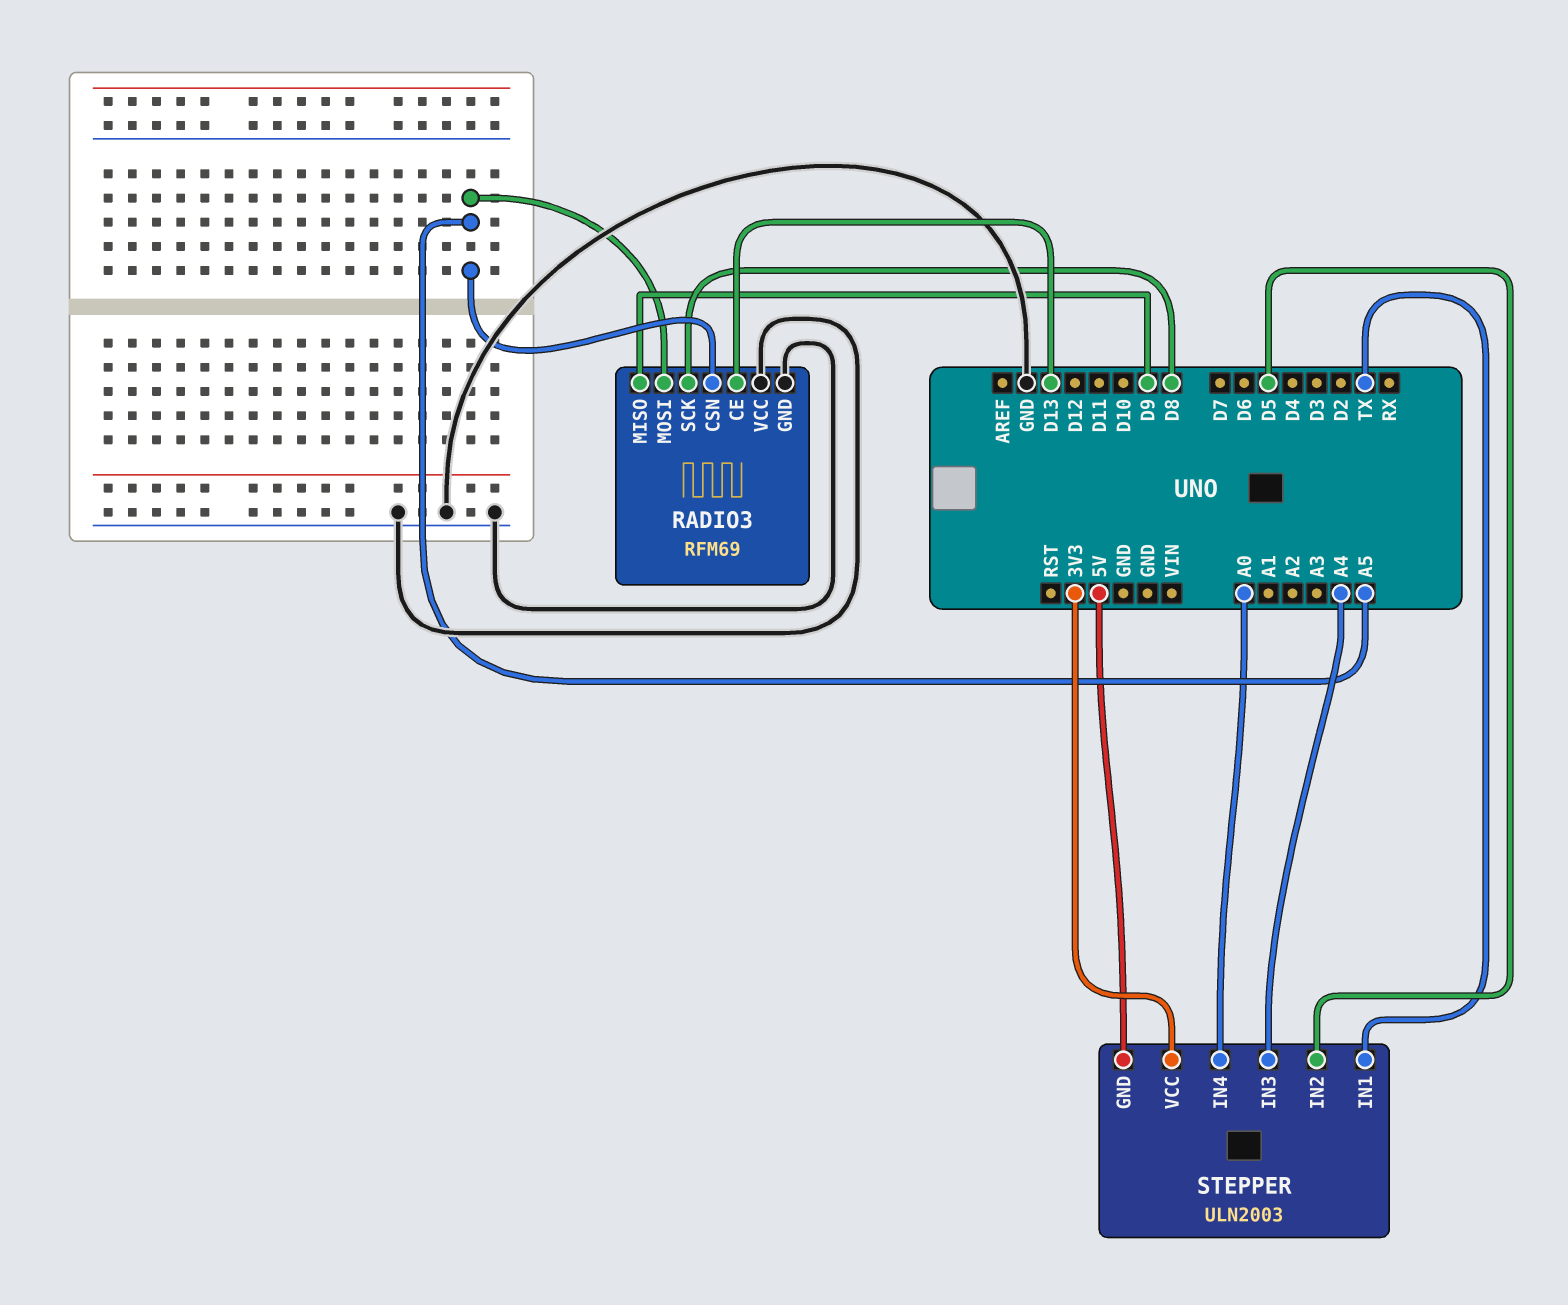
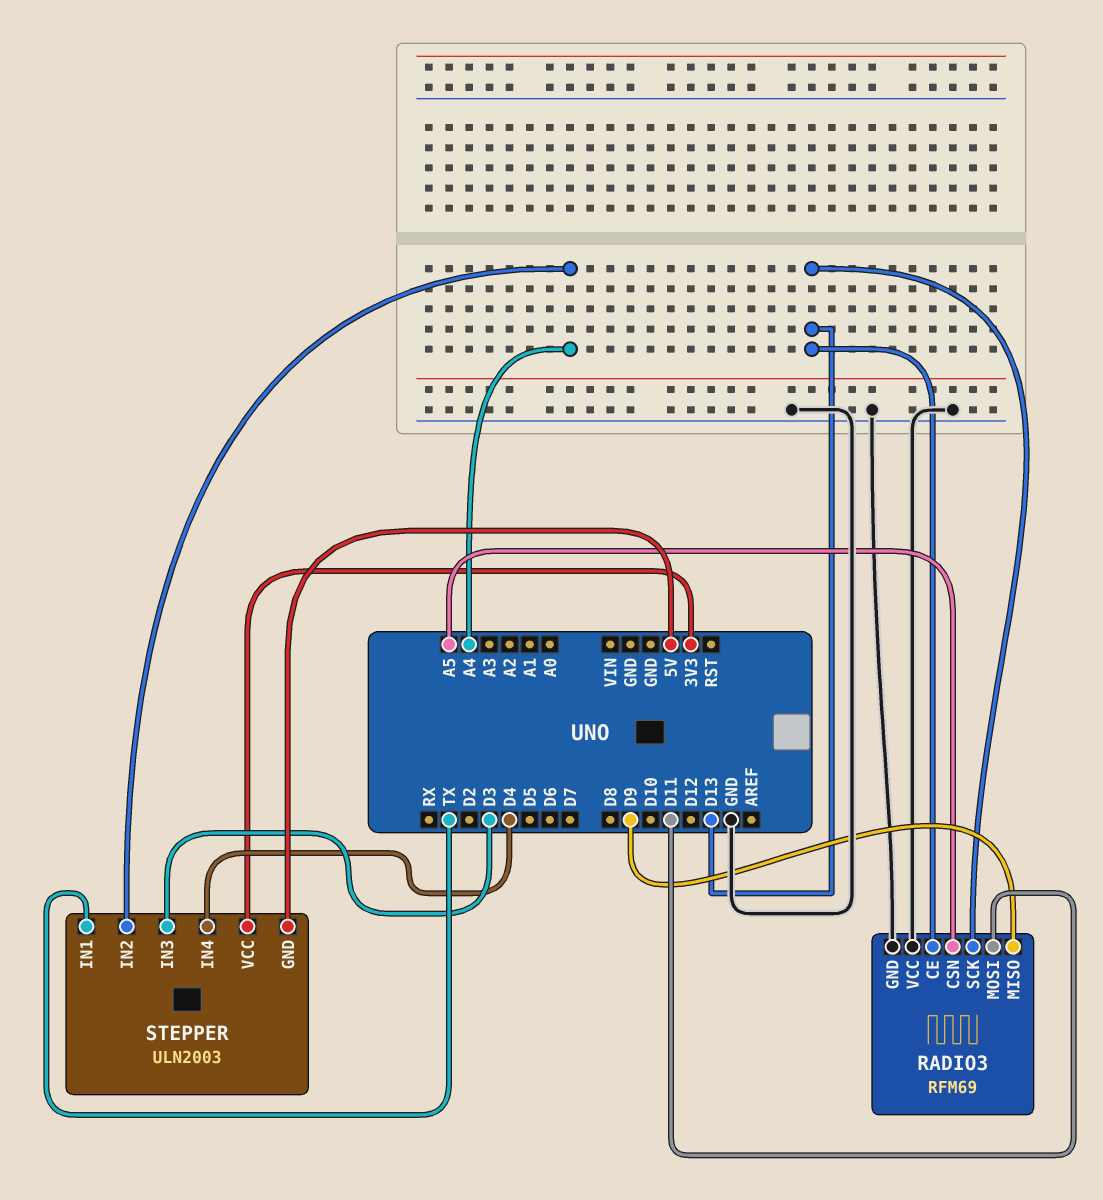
RADIO3 pin MOSI: A5 -> D11
RADIO3 pin SCK: D8 -> D13
STEPPER pin IN2: D5 -> A4
STEPPER pin IN3: A4 -> D3
STEPPER pin IN4: A0 -> D4

